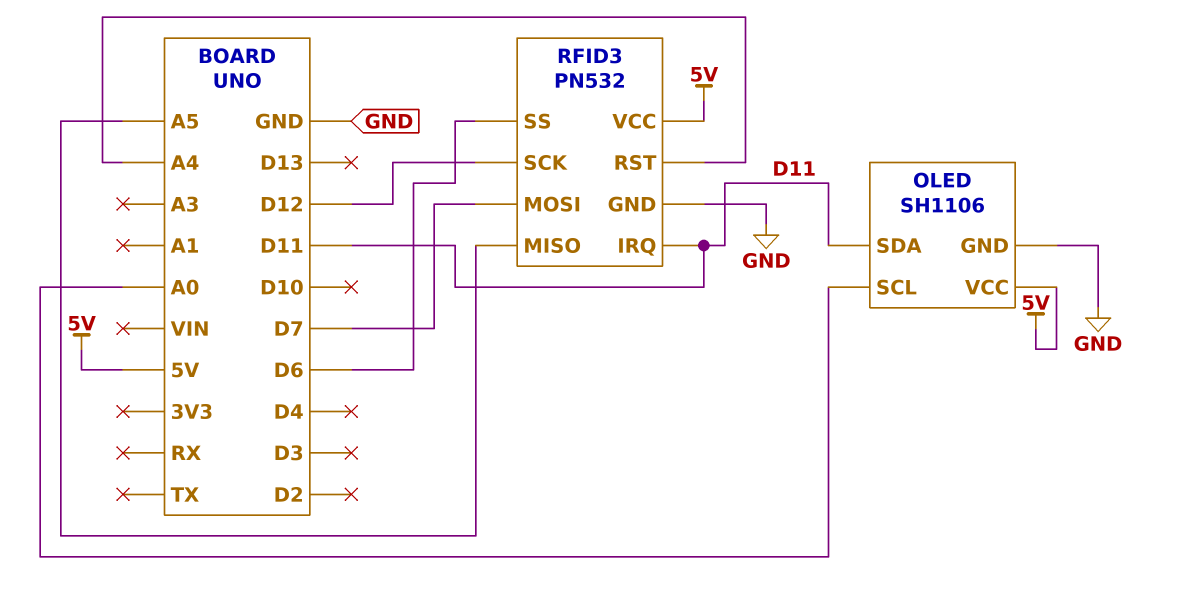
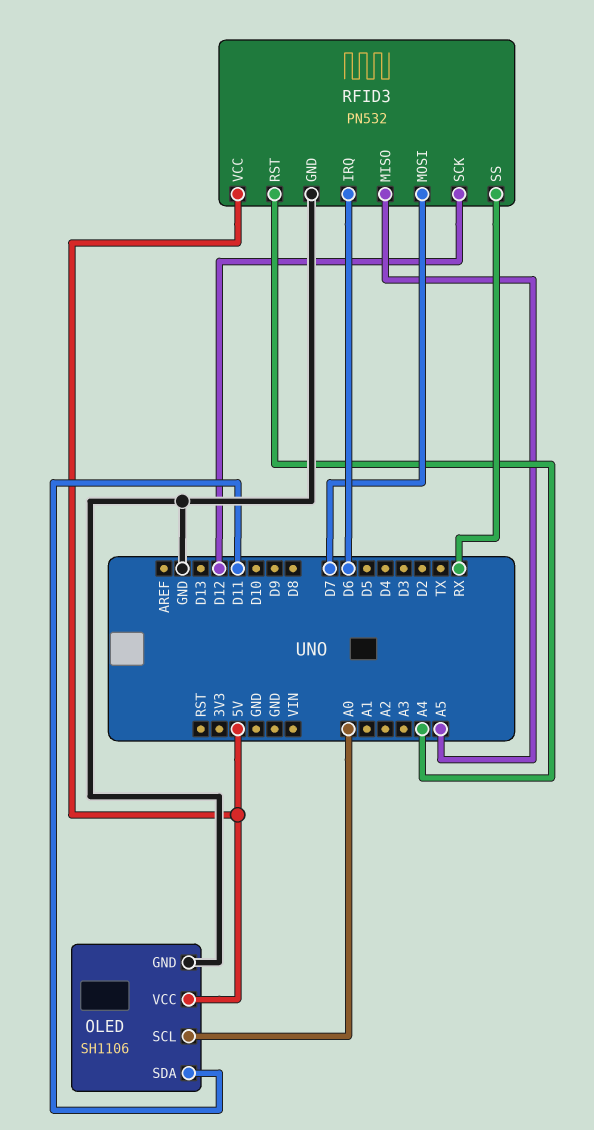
RFID3 pin IRQ: D11 -> D6
RFID3 pin SS: D6 -> RX

